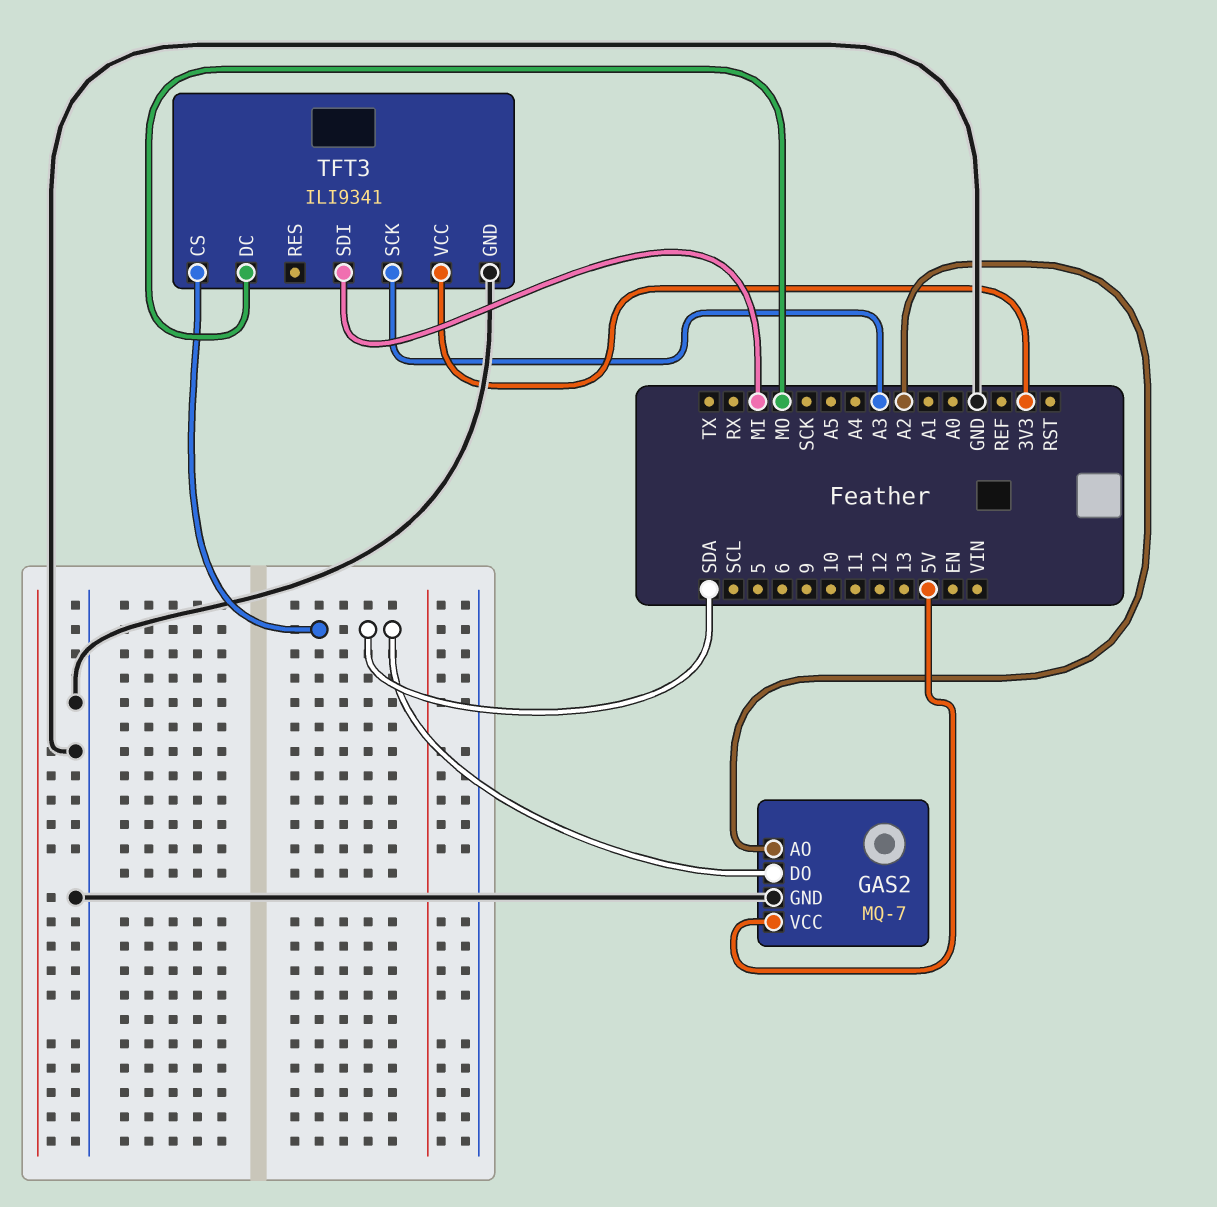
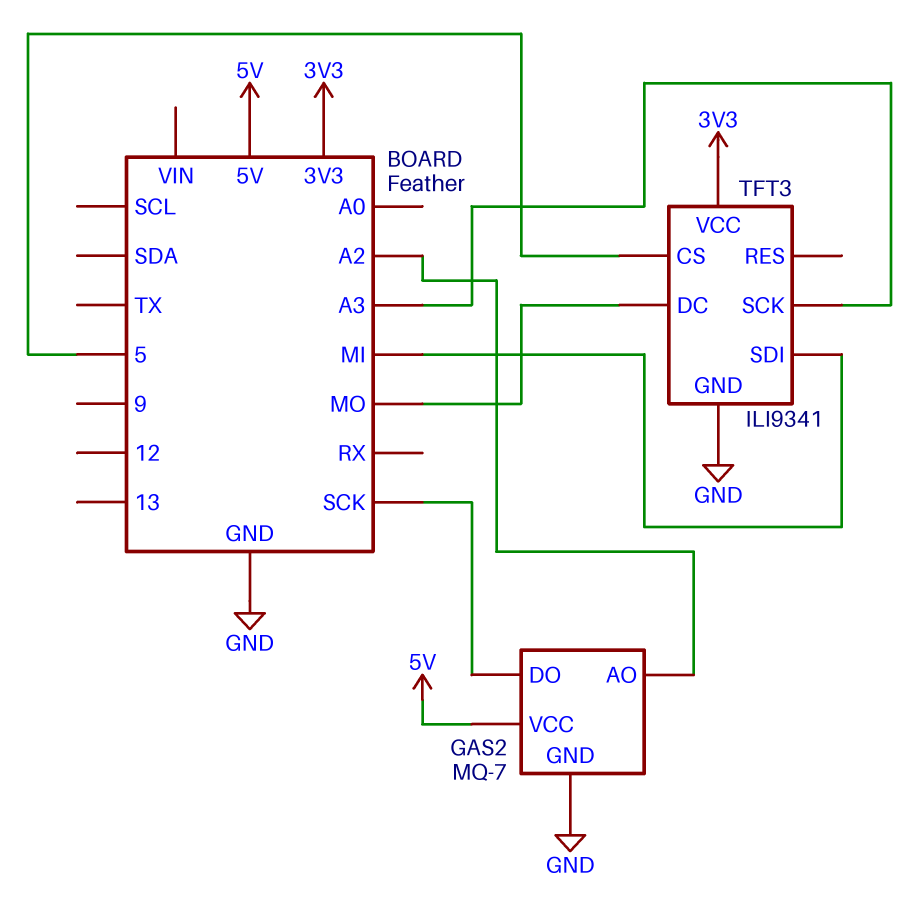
GAS2 pin DO: SDA -> SCK
TFT3 pin CS: SDA -> 5

